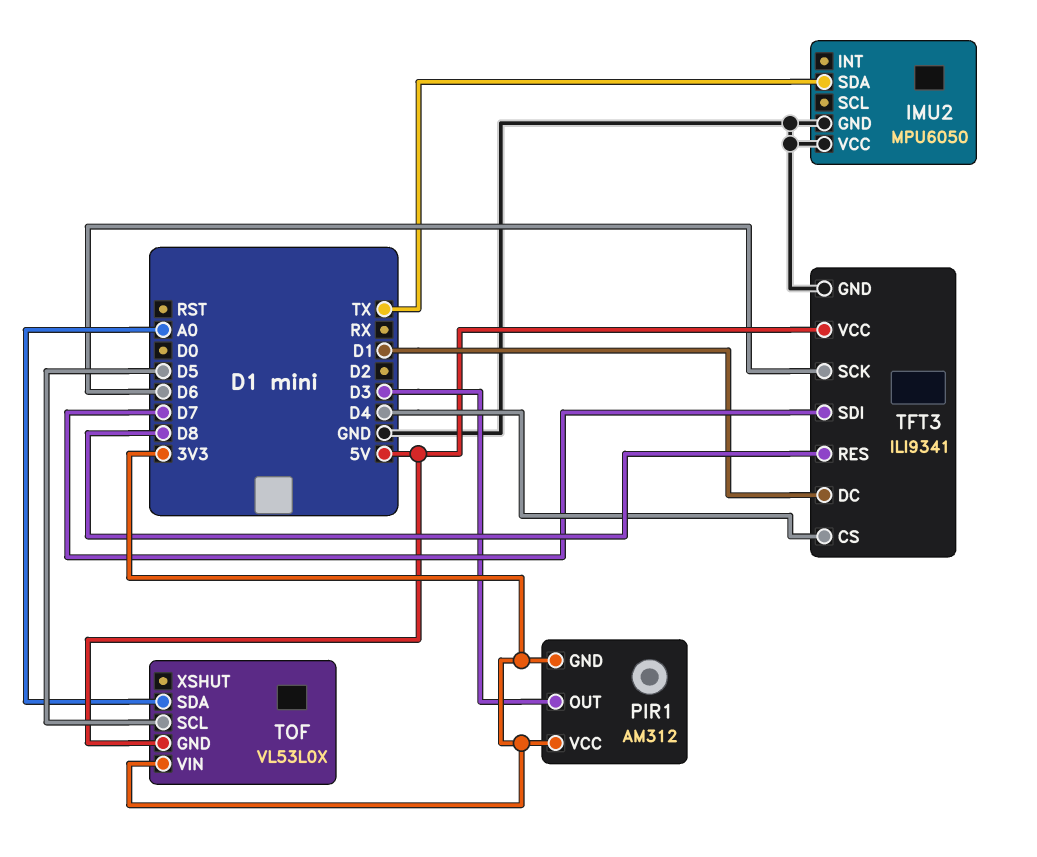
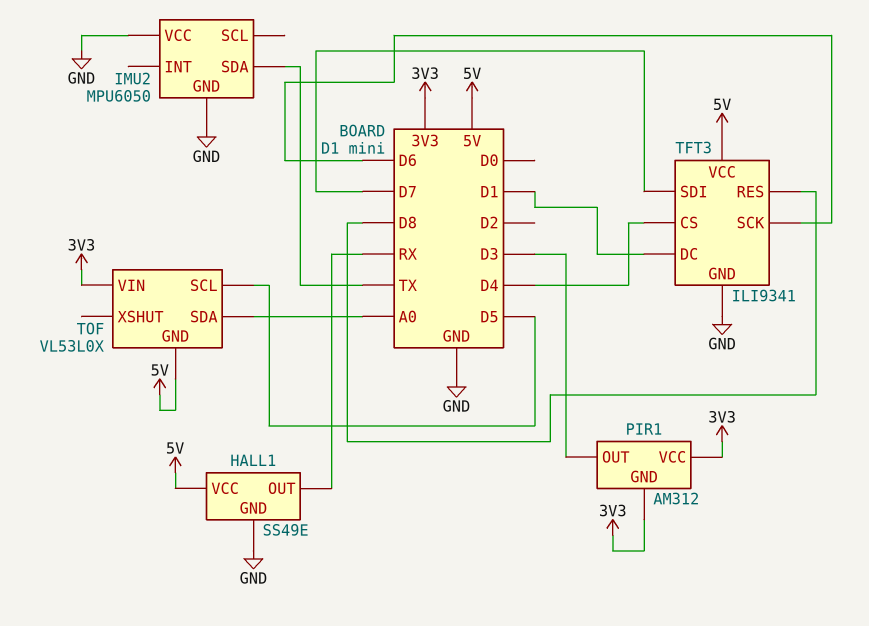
HALL1: none -> SS49E
HALL1 pin GND: none -> GND
HALL1 pin OUT: none -> RX
HALL1 pin VCC: none -> 5V

